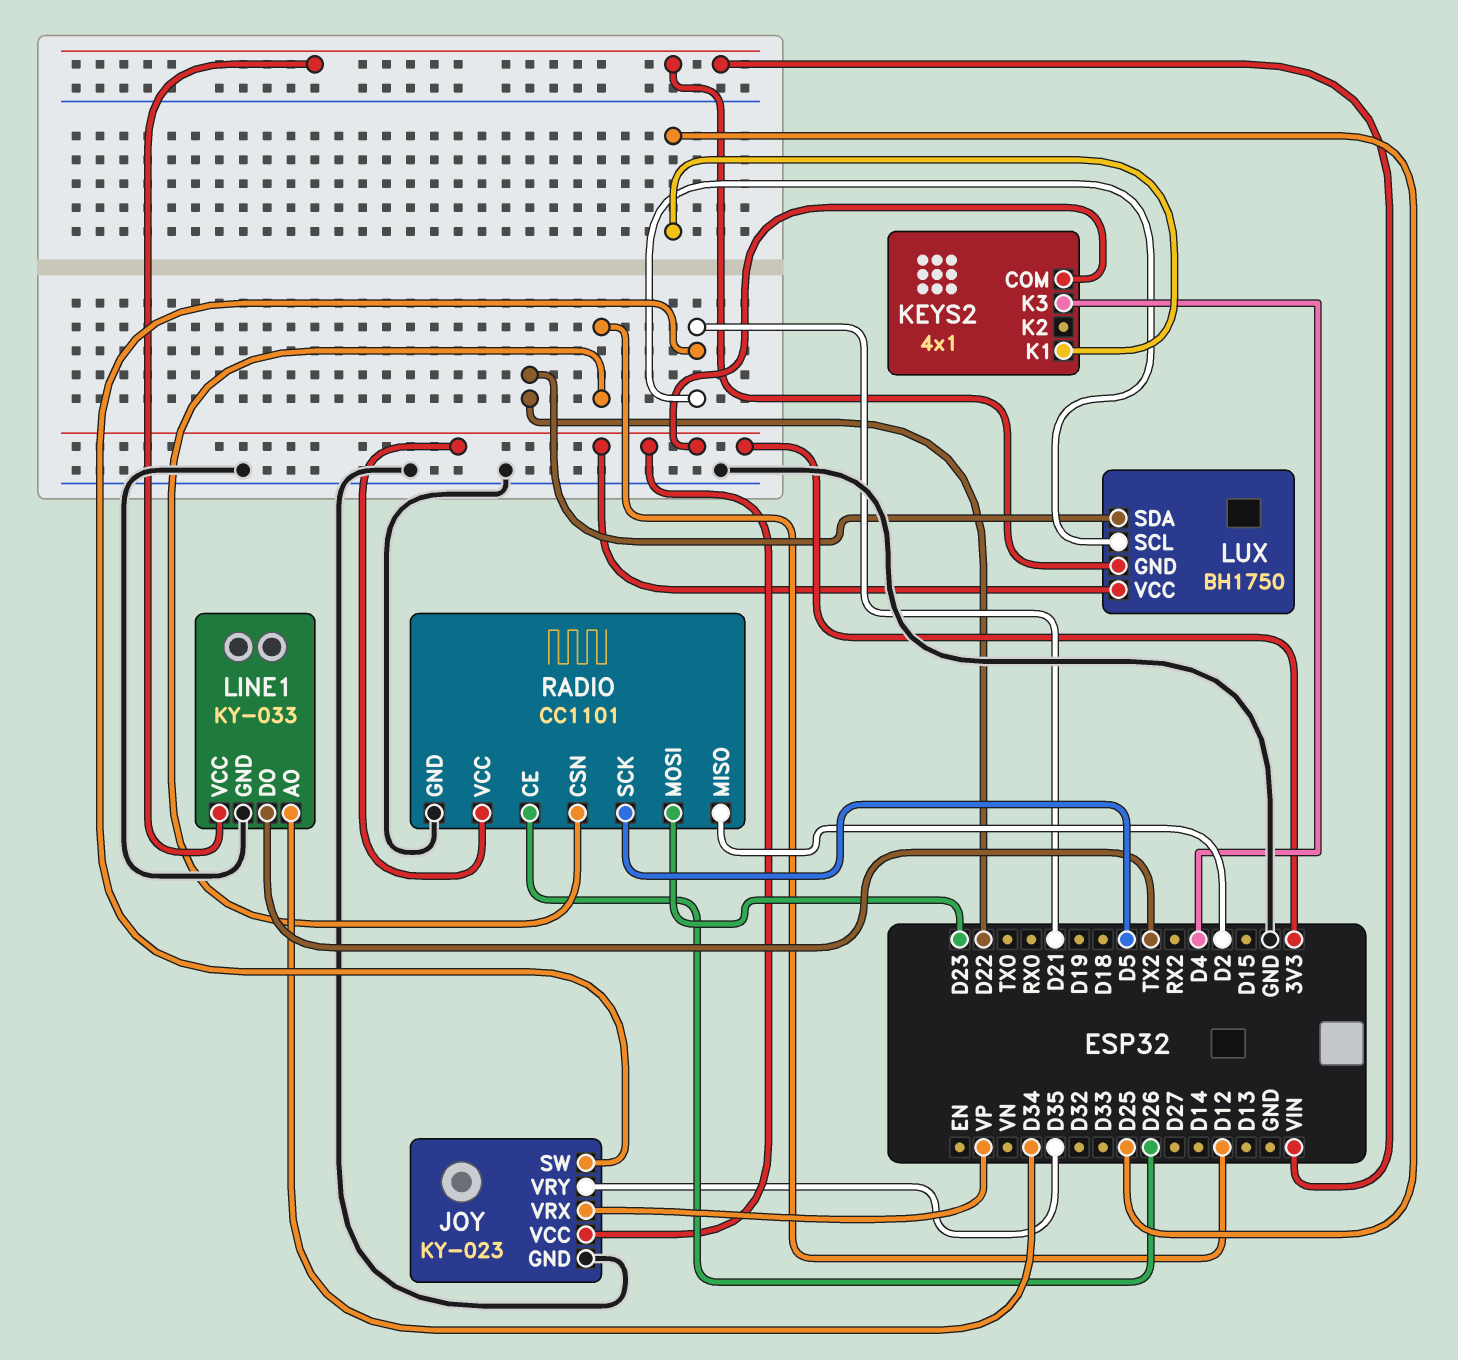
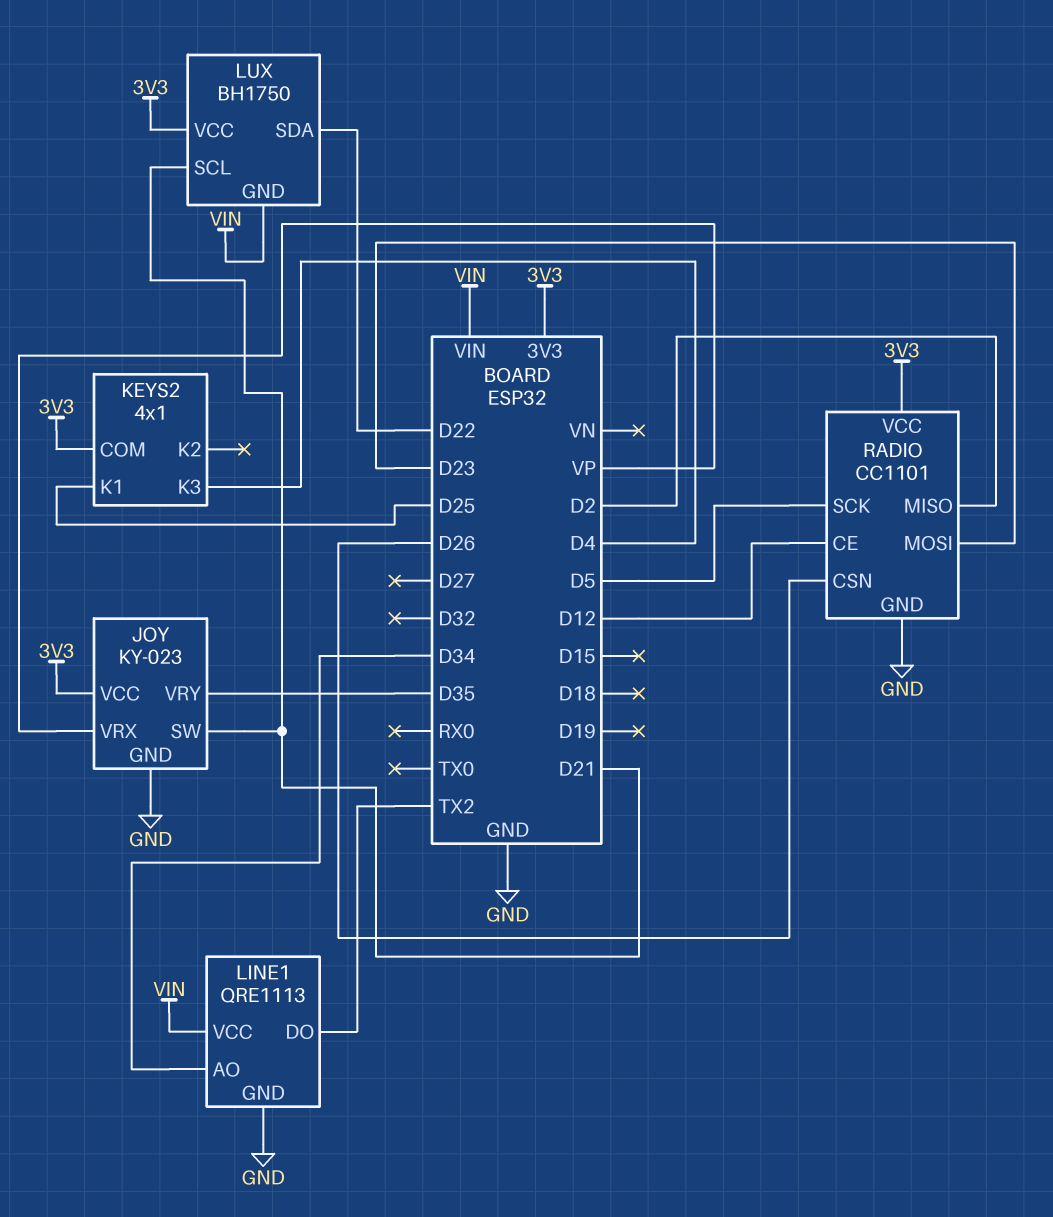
LINE1: KY-033 -> QRE1113
RADIO pin CE: D26 -> D12
RADIO pin CSN: D12 -> D26

